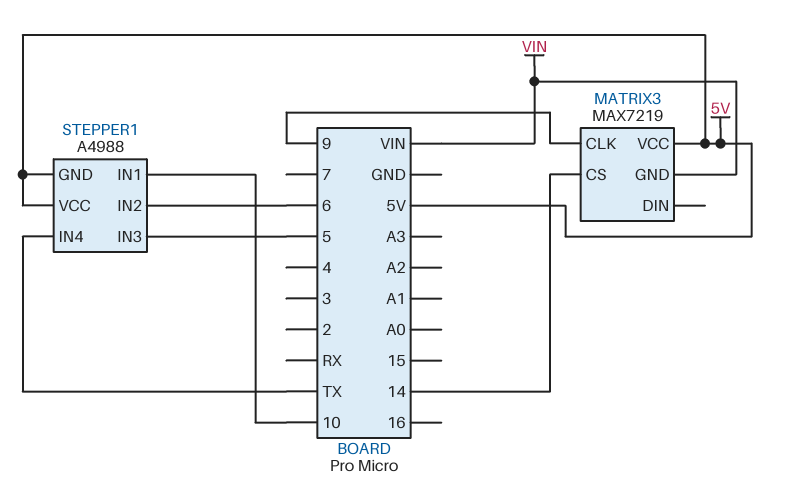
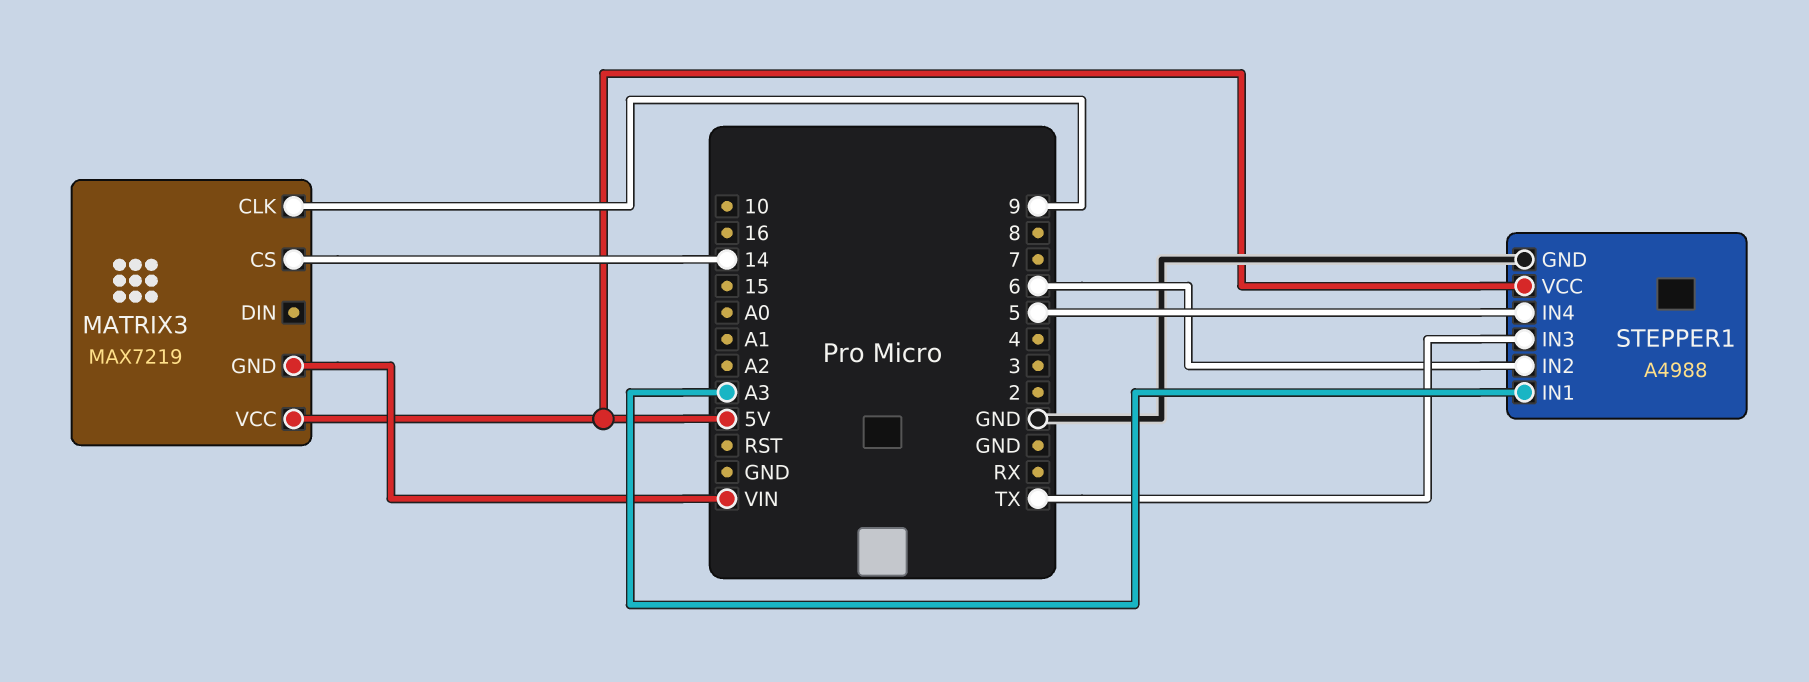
STEPPER1 pin GND: 5V -> GND
STEPPER1 pin IN1: 10 -> A3
STEPPER1 pin IN3: 5 -> TX
STEPPER1 pin IN4: TX -> 5

